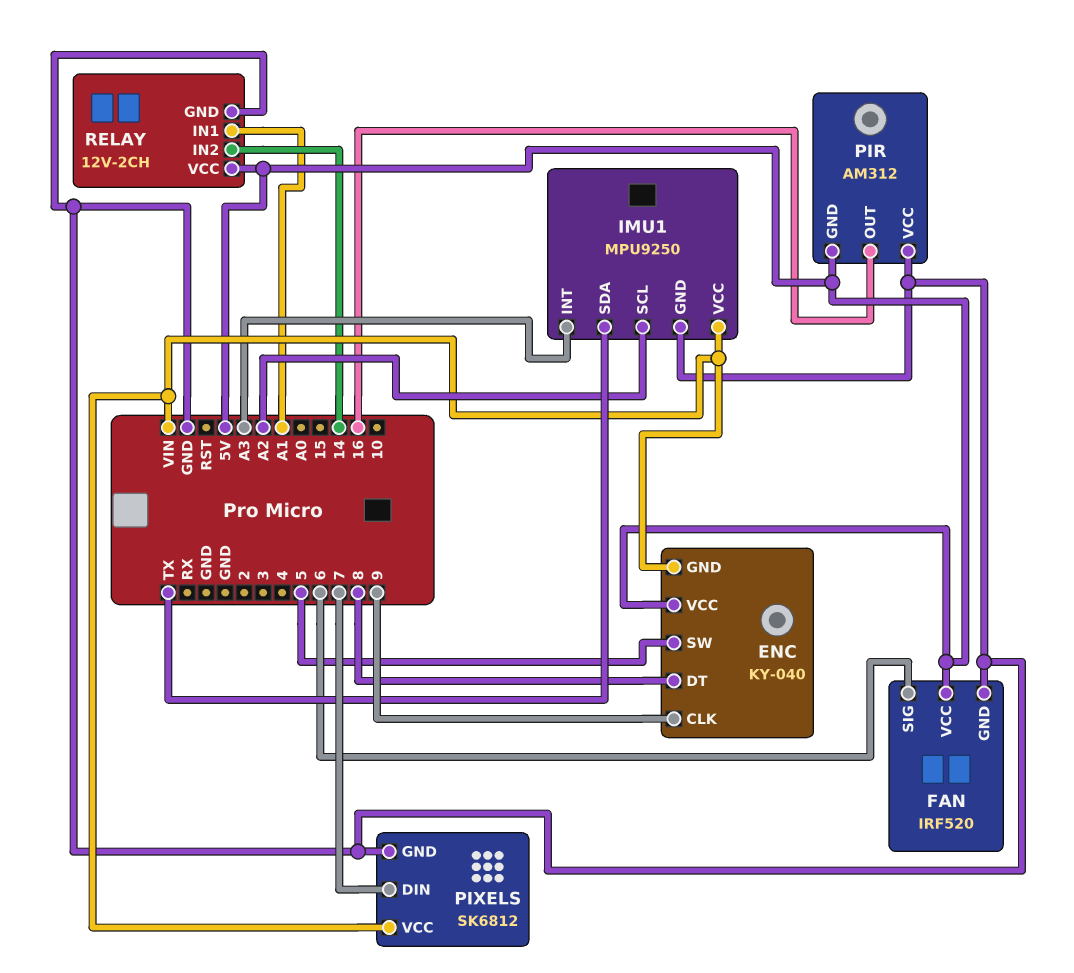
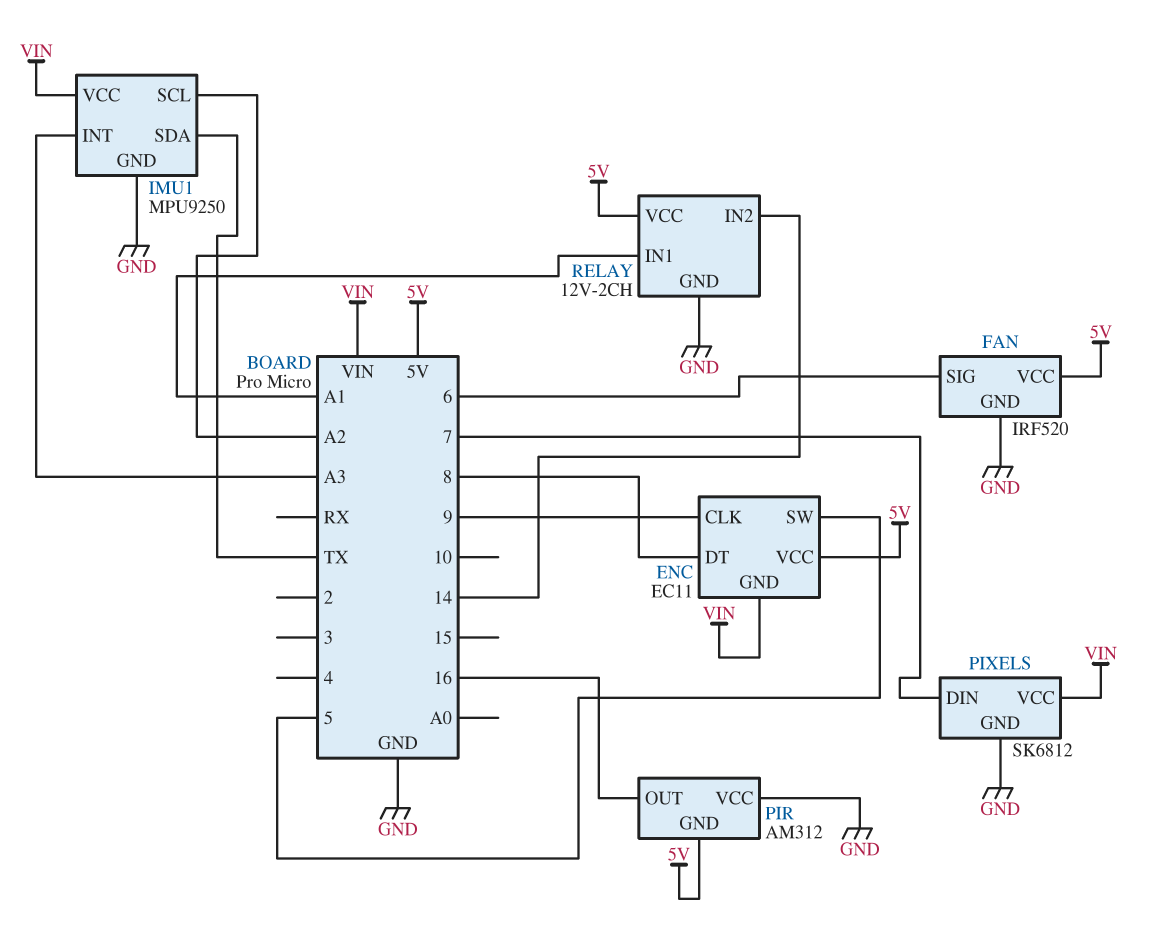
ENC: KY-040 -> EC11

